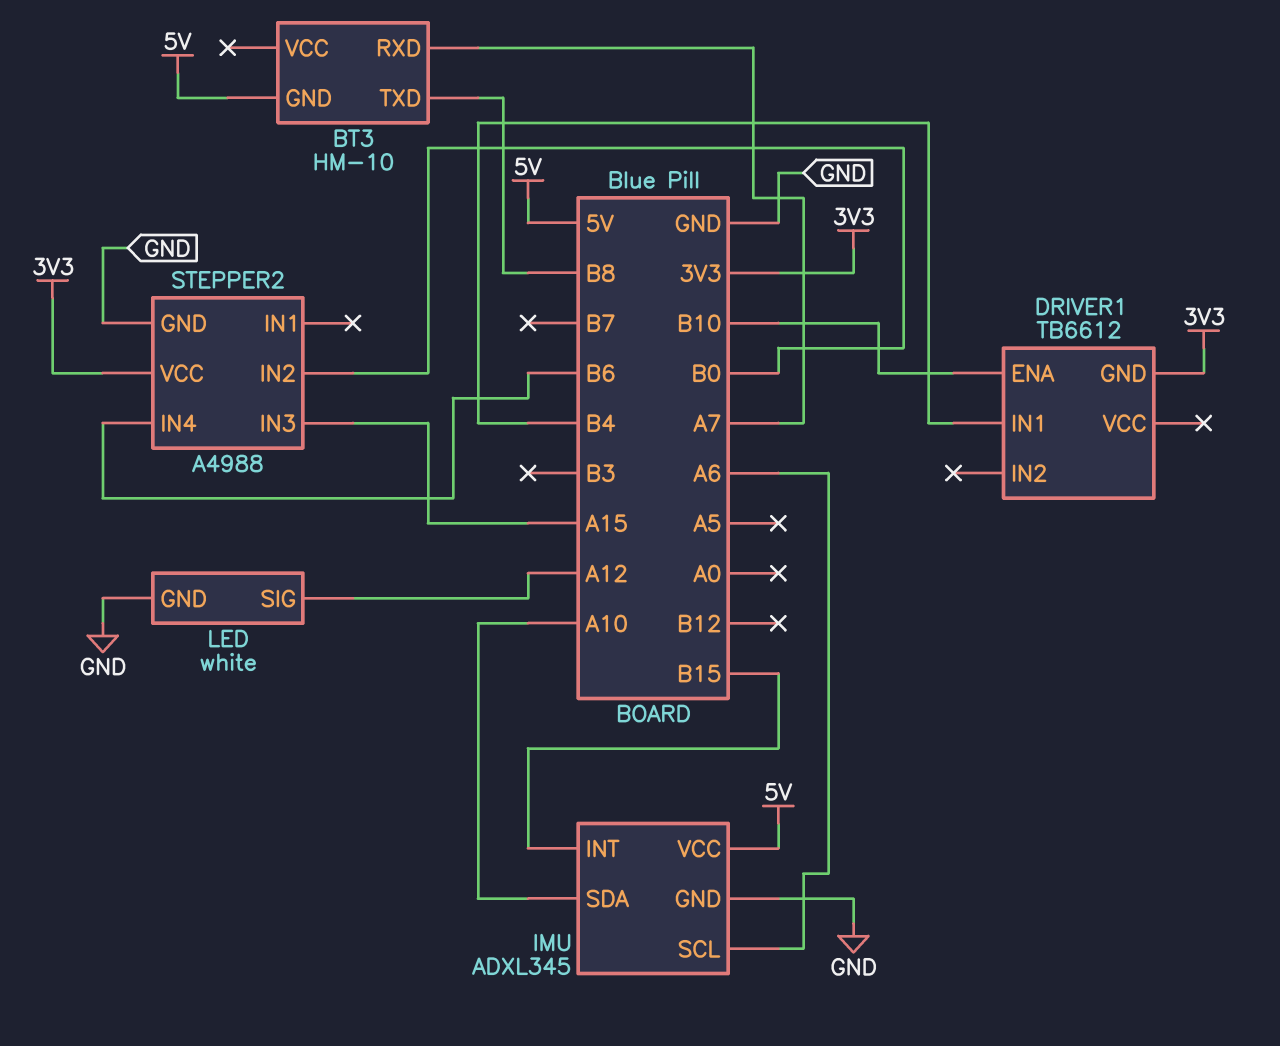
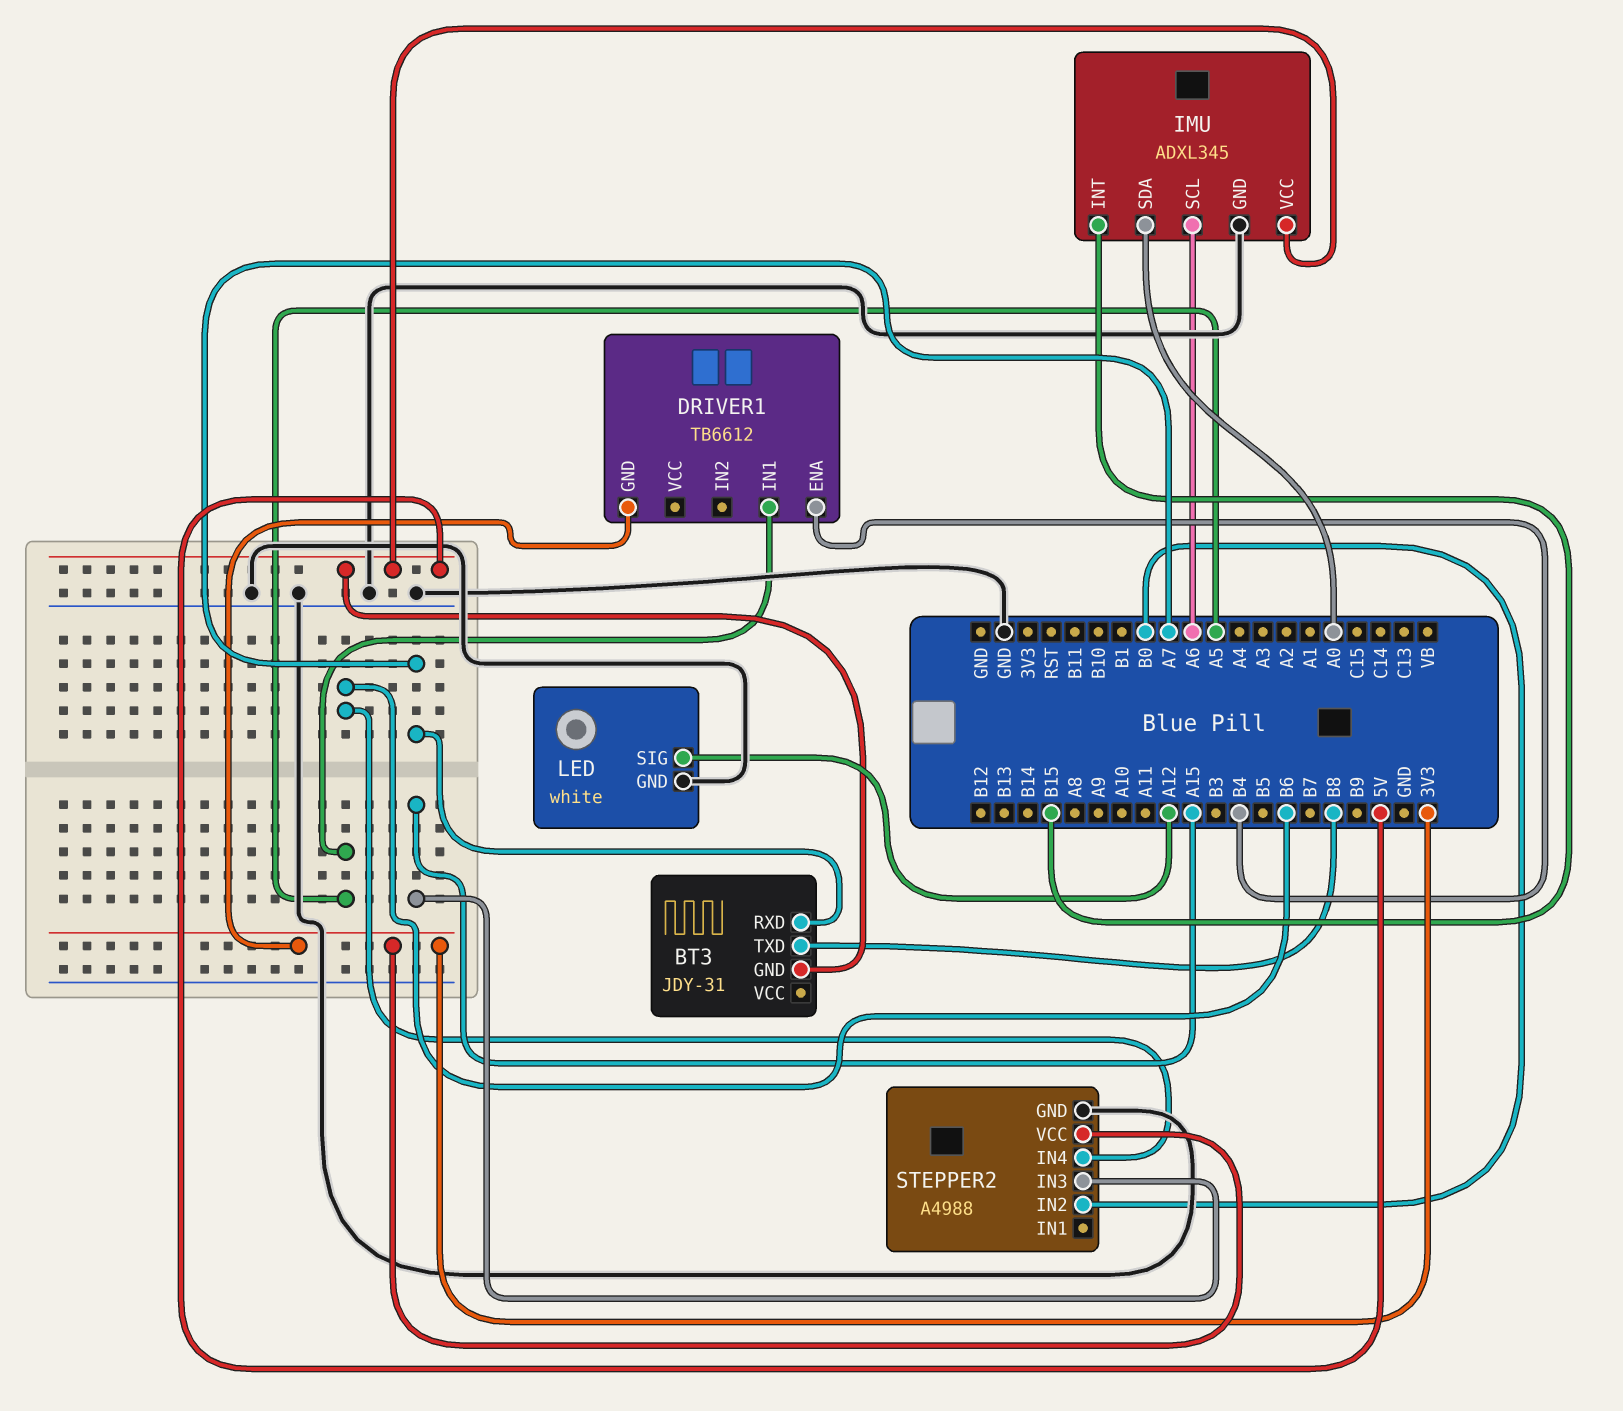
BT3: HM-10 -> JDY-31
DRIVER1 pin ENA: B10 -> B4
DRIVER1 pin IN1: B4 -> A5
IMU pin SDA: A10 -> A0

